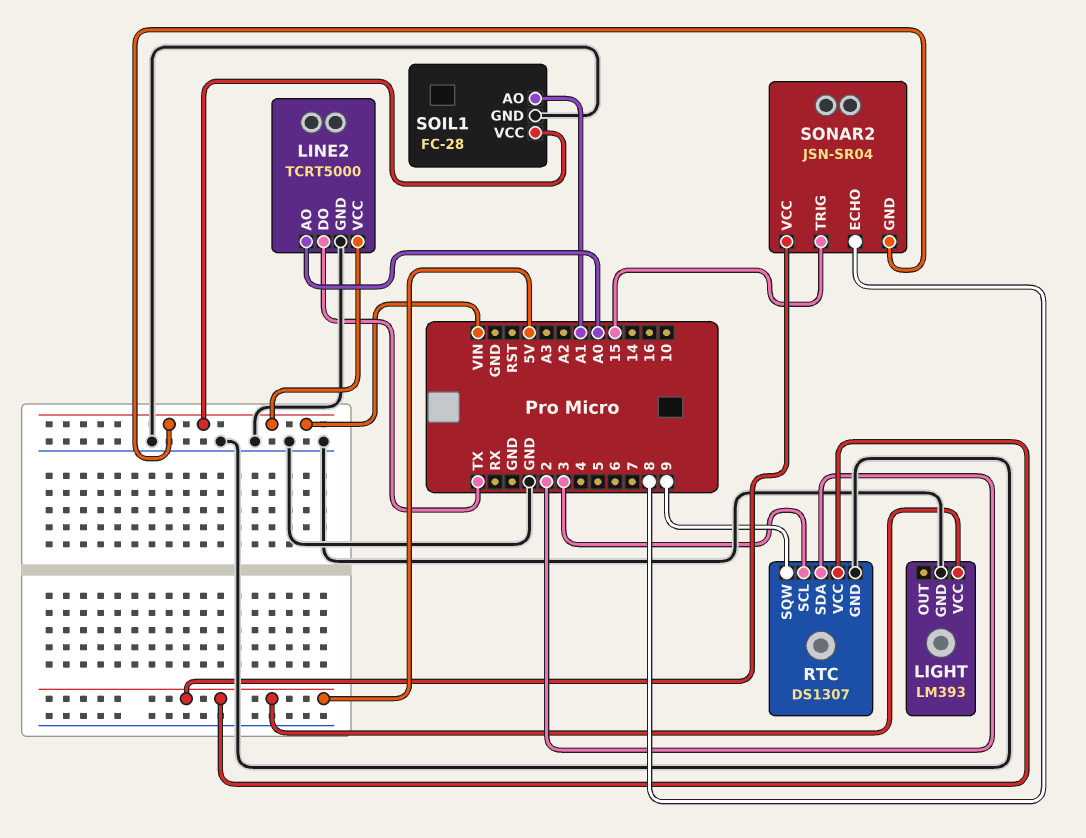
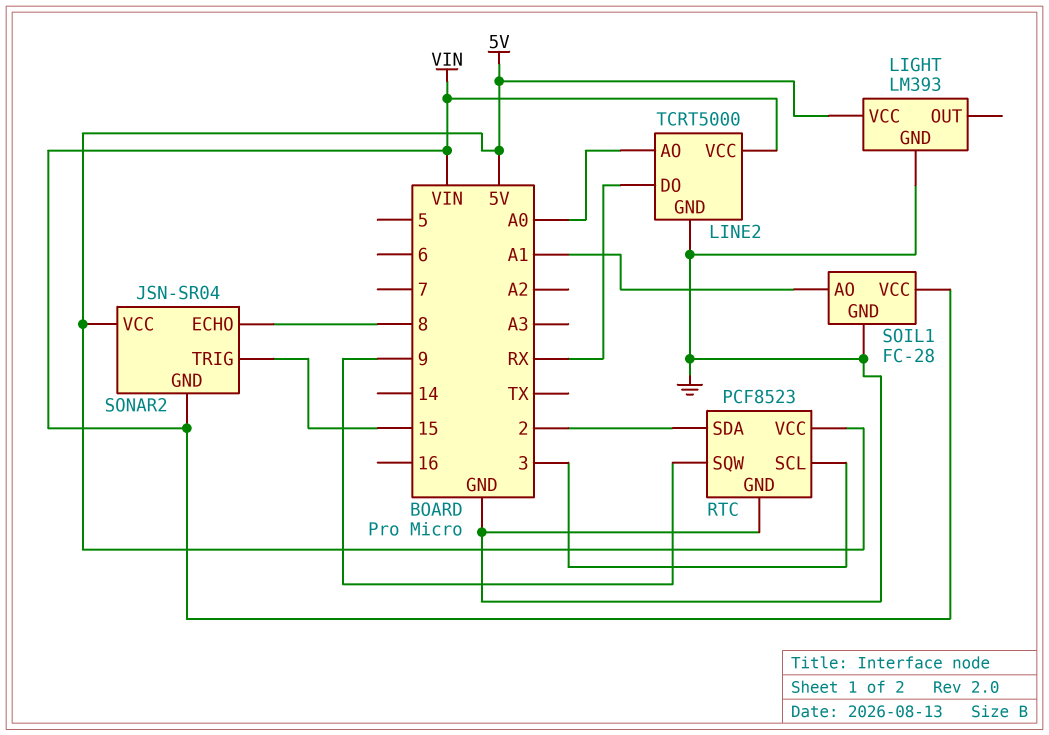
LINE2 pin DO: TX -> RX
RTC: DS1307 -> PCF8523

